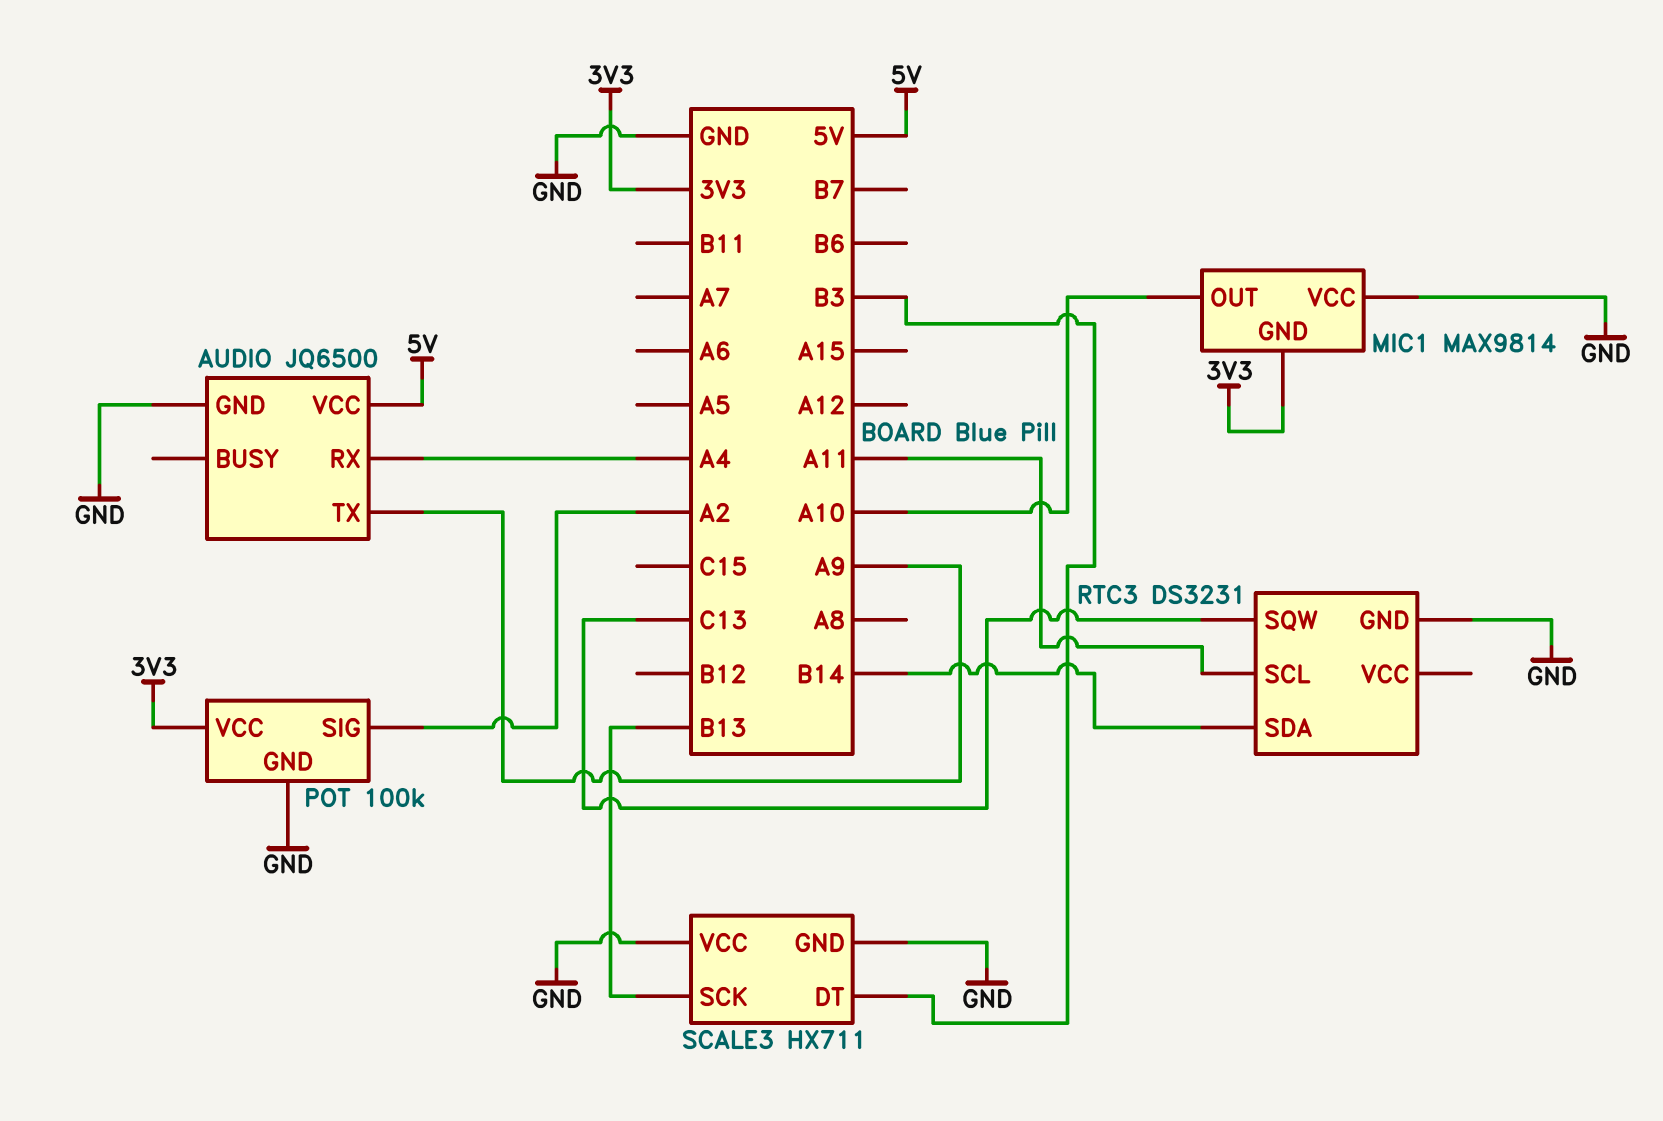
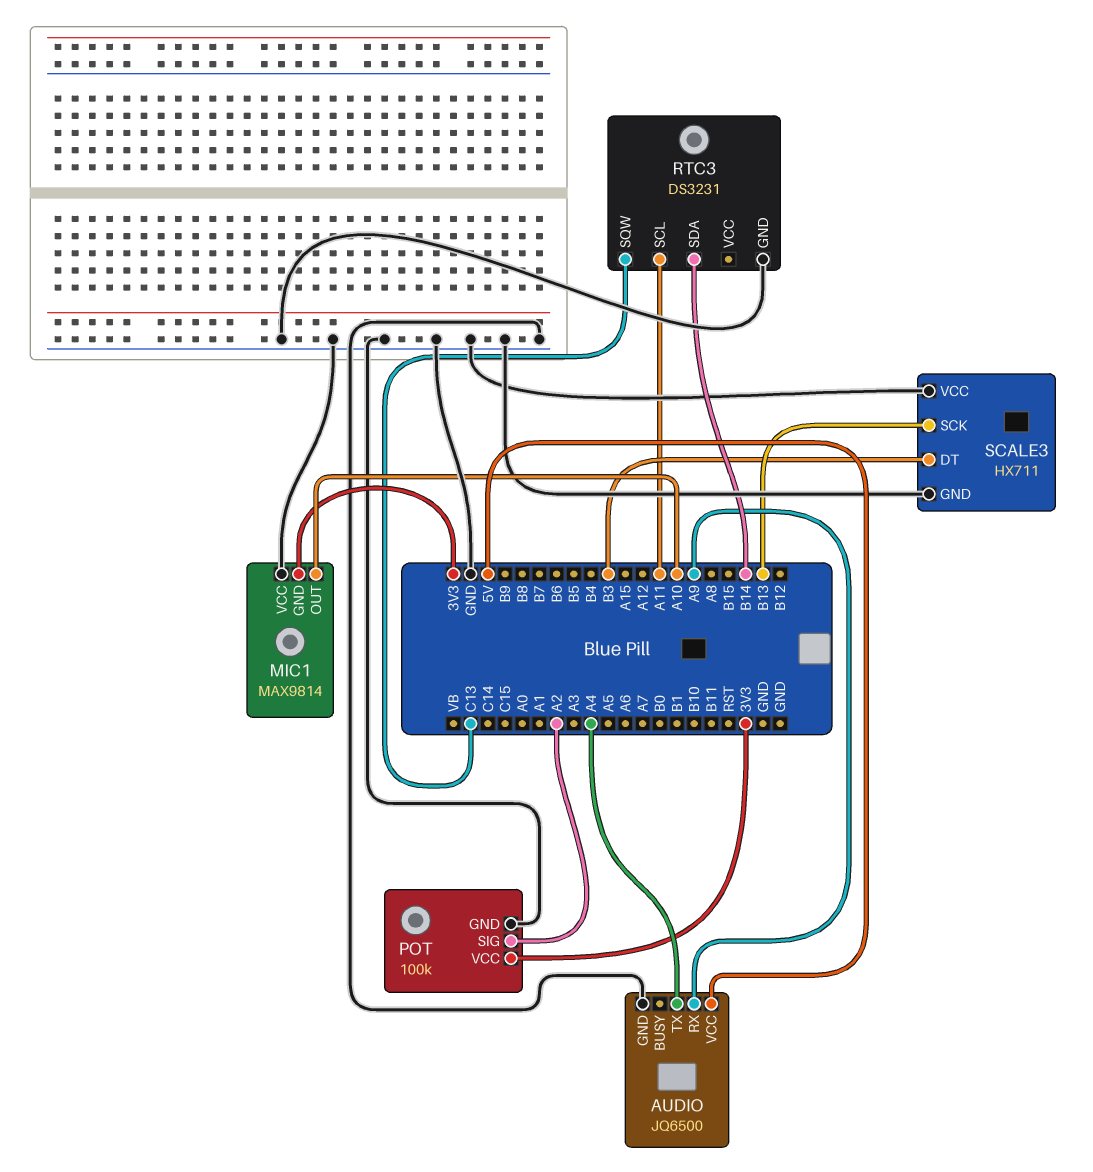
AUDIO pin RX: A4 -> A9
AUDIO pin TX: A9 -> A4

